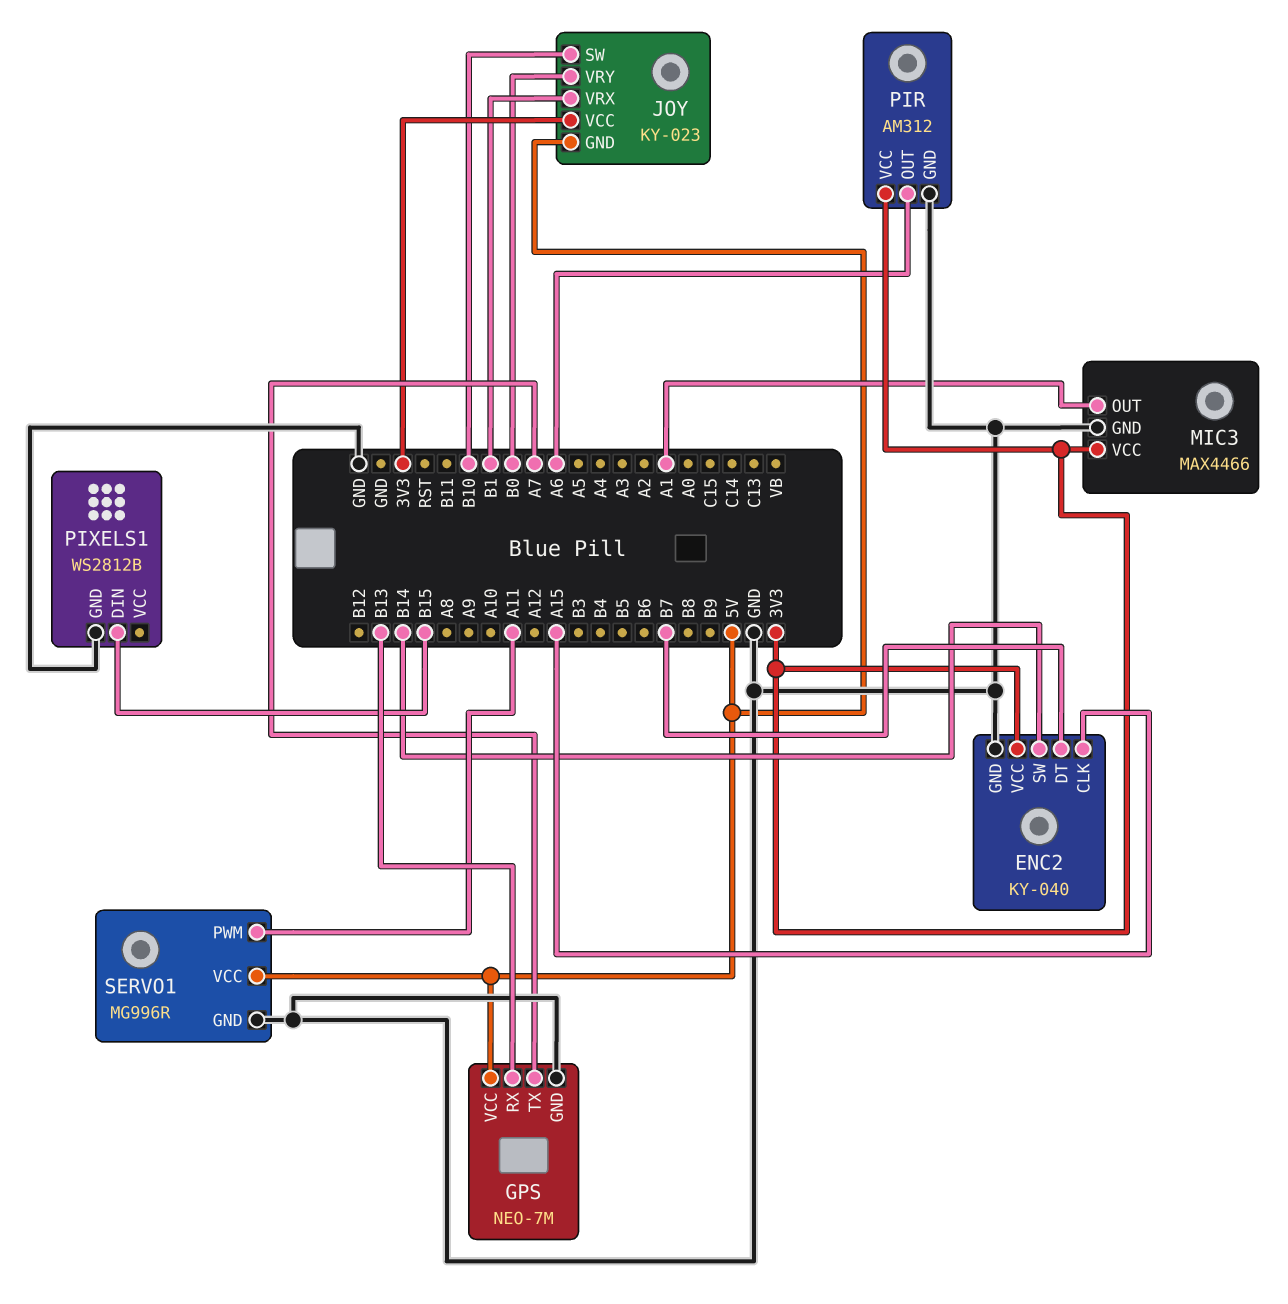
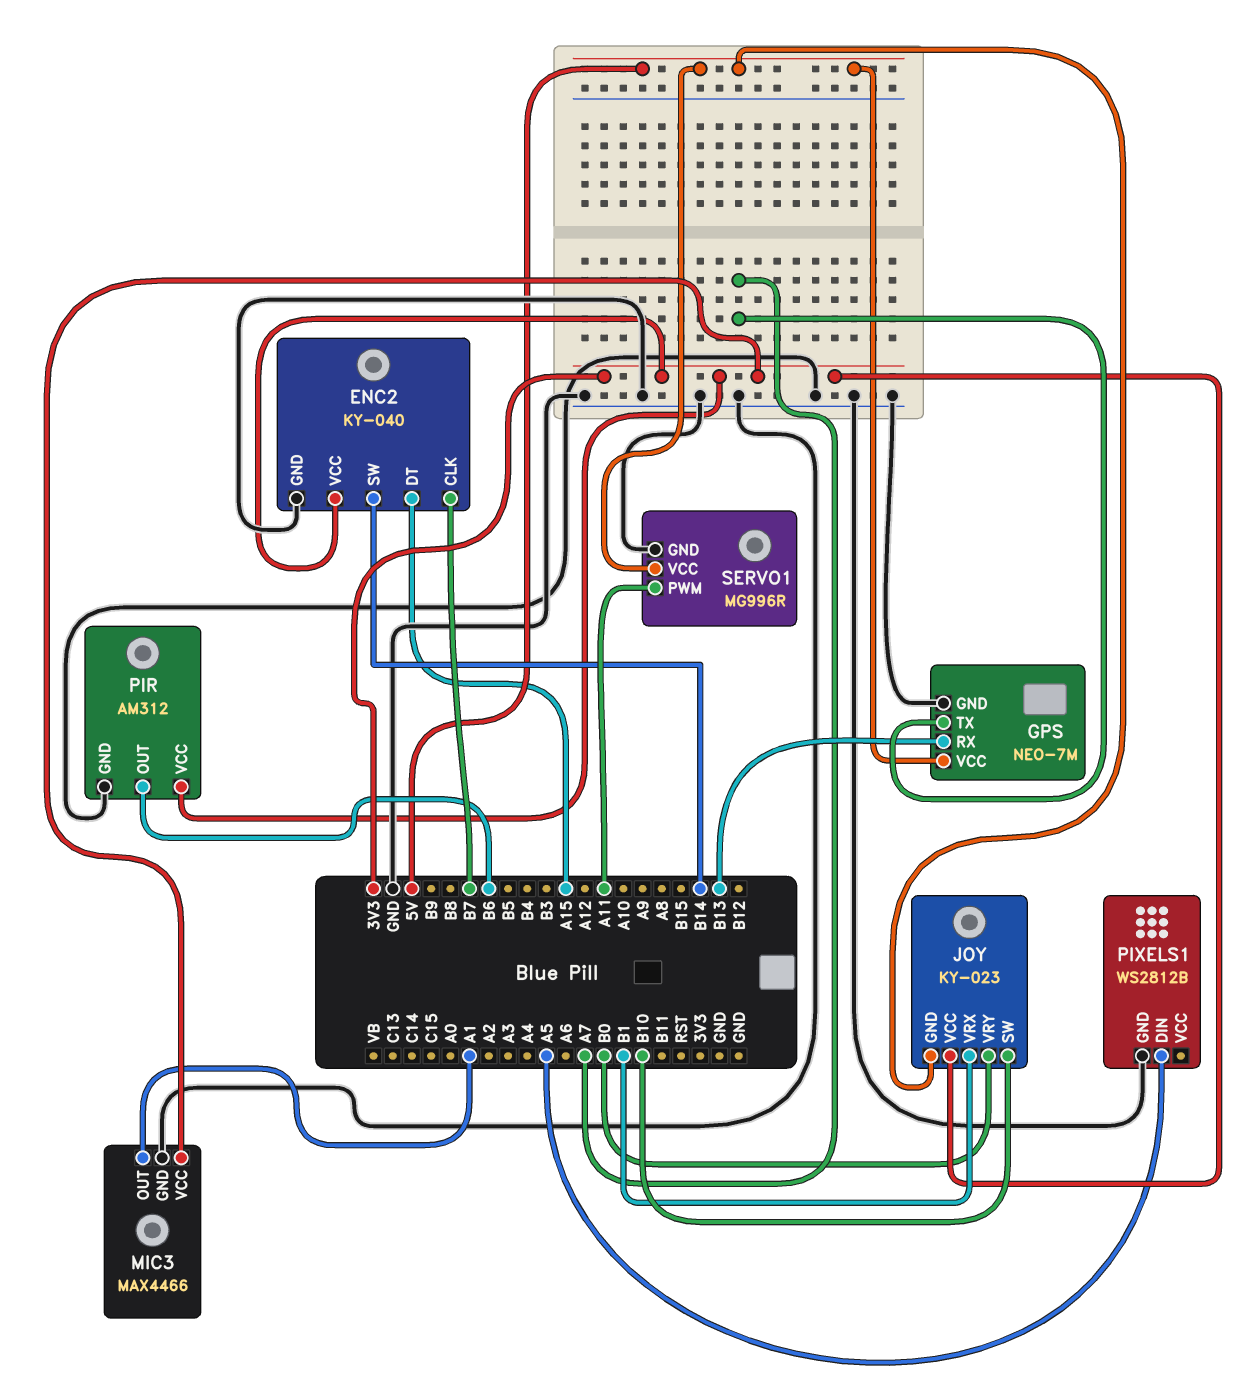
ENC2 pin CLK: A15 -> B7
ENC2 pin DT: B7 -> A15
PIR pin OUT: A6 -> B6
PIXELS1 pin DIN: B15 -> A5

